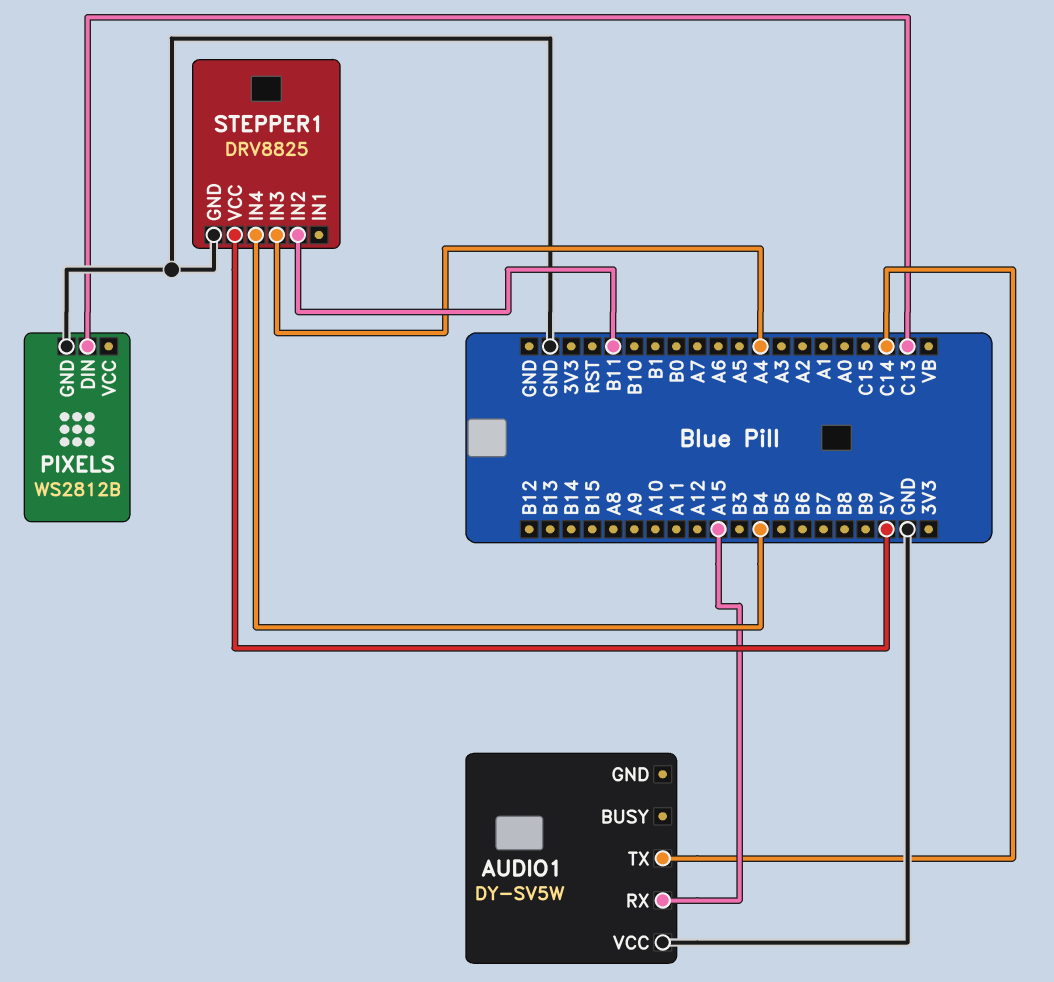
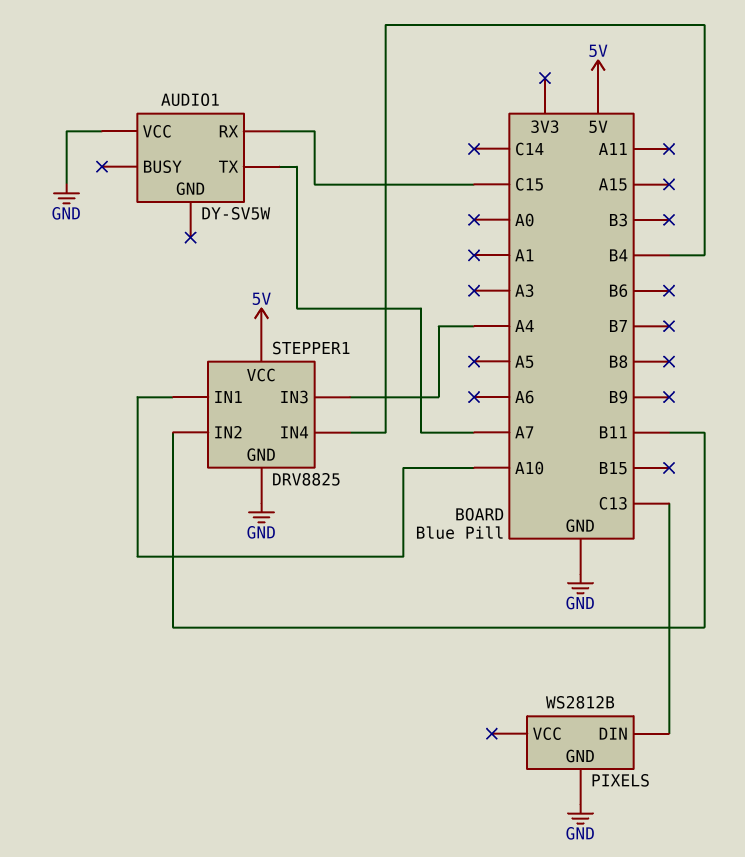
AUDIO1 pin RX: A15 -> C15
AUDIO1 pin TX: C14 -> A7
STEPPER1 pin IN1: none -> A10

